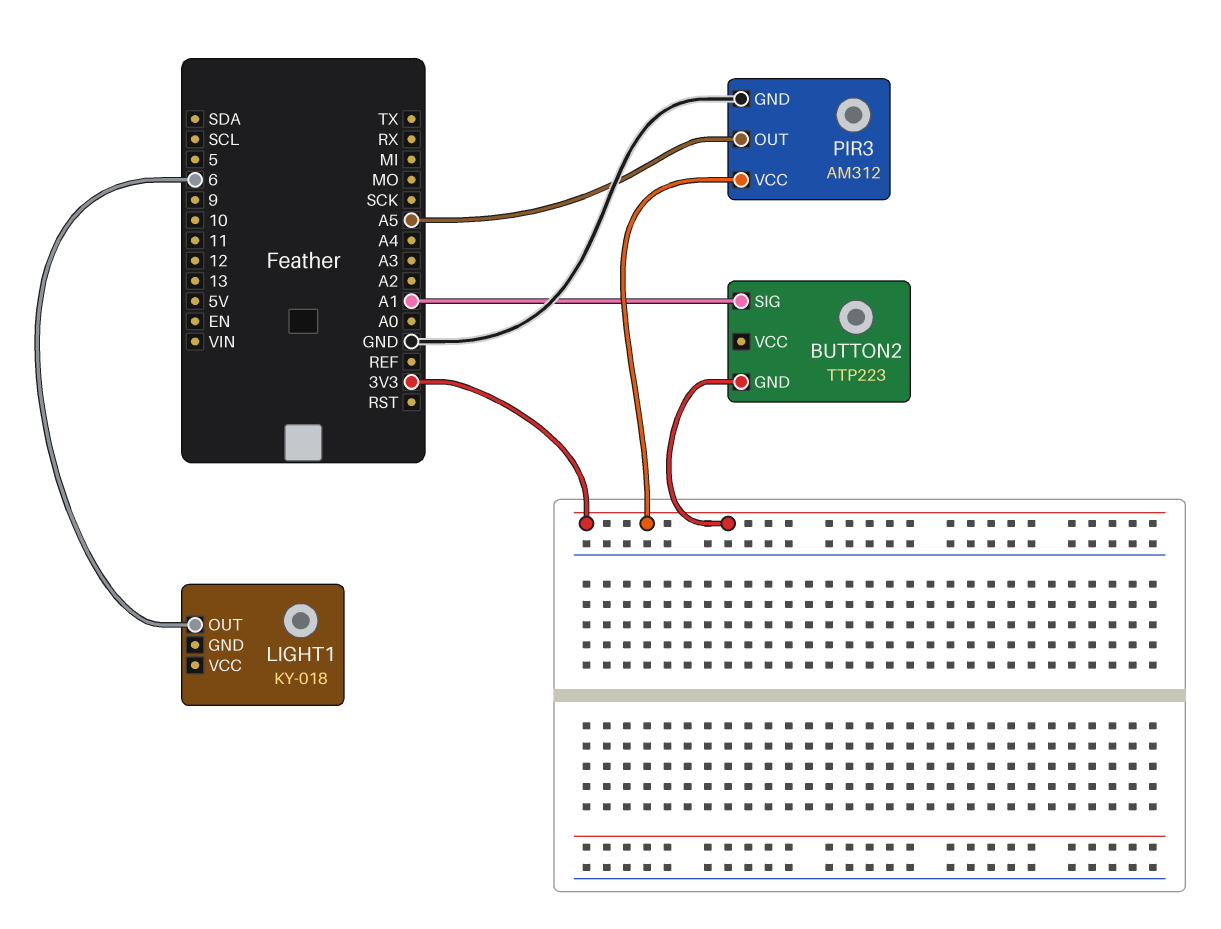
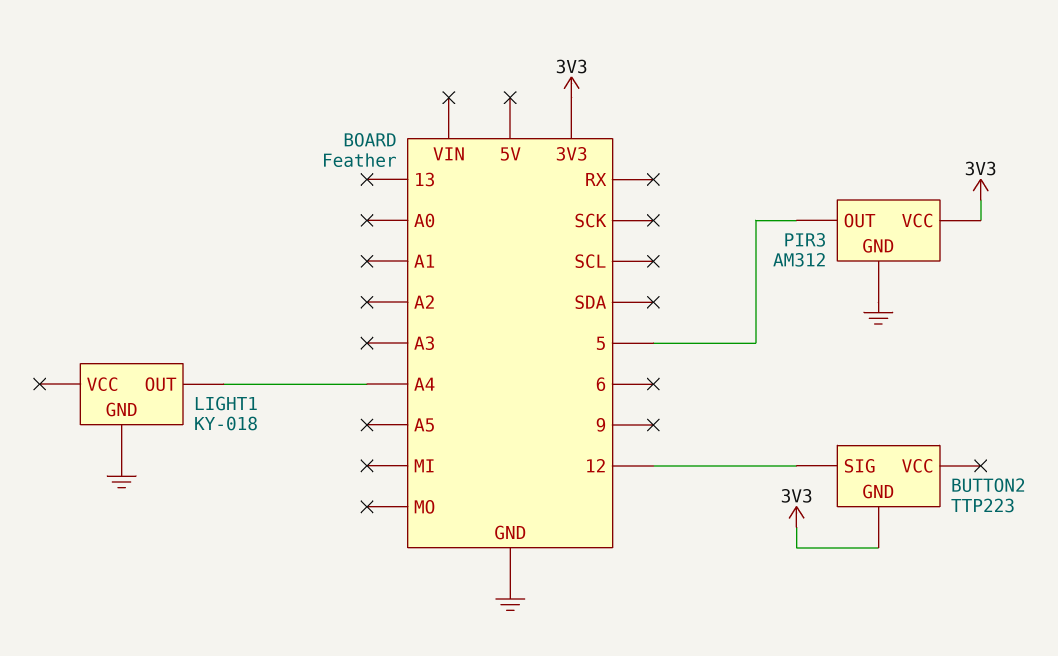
BUTTON2 pin SIG: A1 -> 12
LIGHT1 pin GND: none -> GND
LIGHT1 pin OUT: 6 -> A4
PIR3 pin OUT: A5 -> 5

